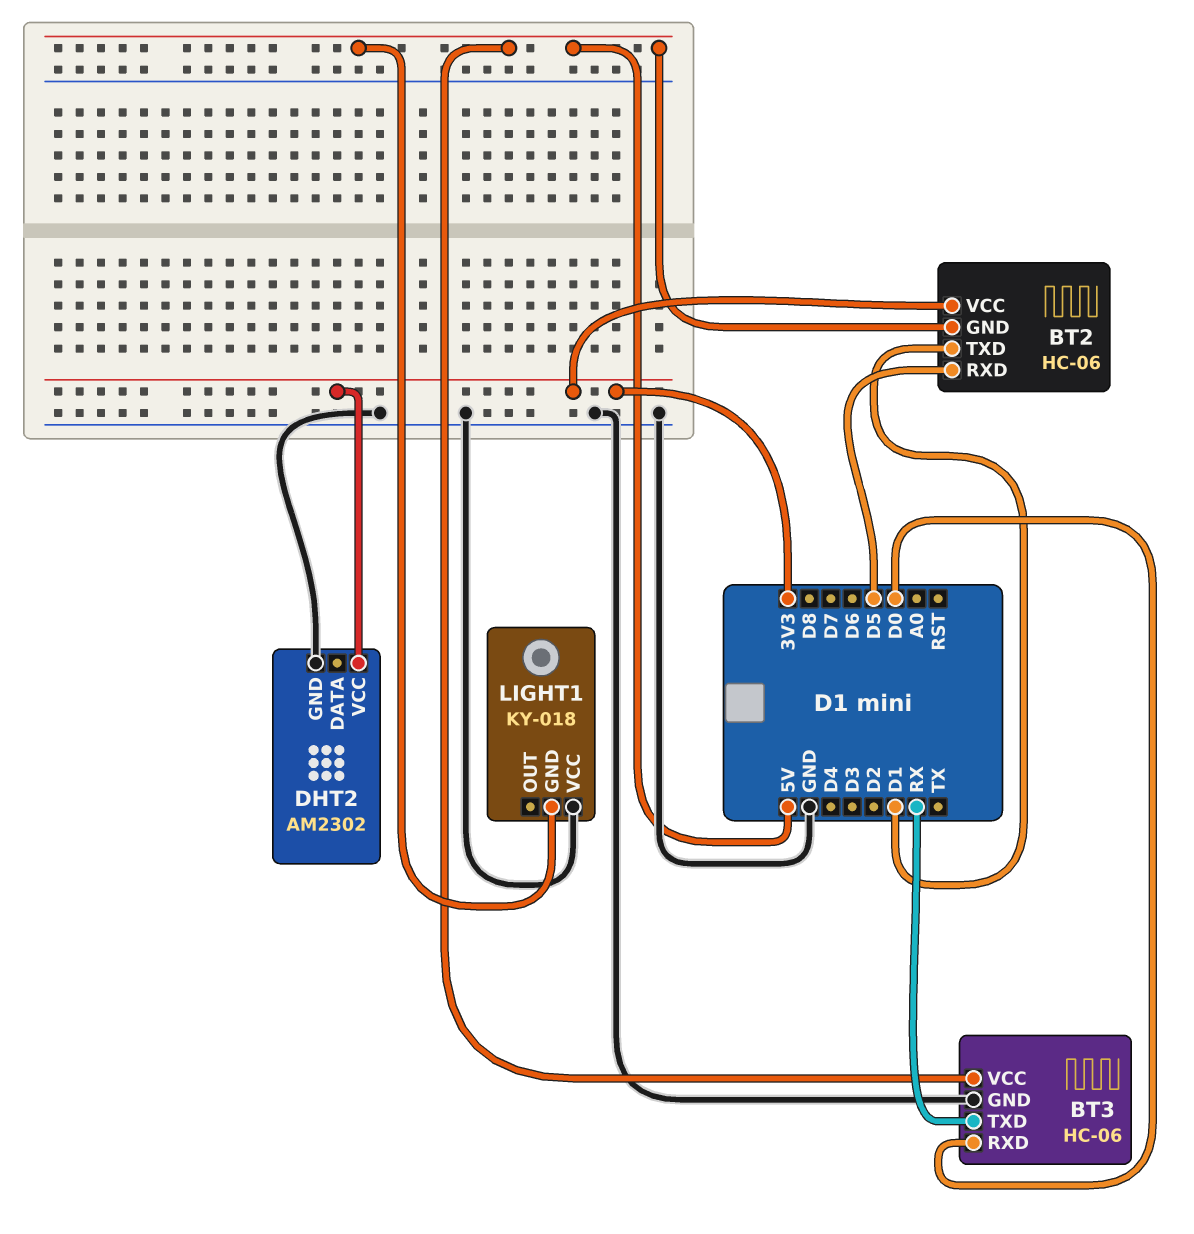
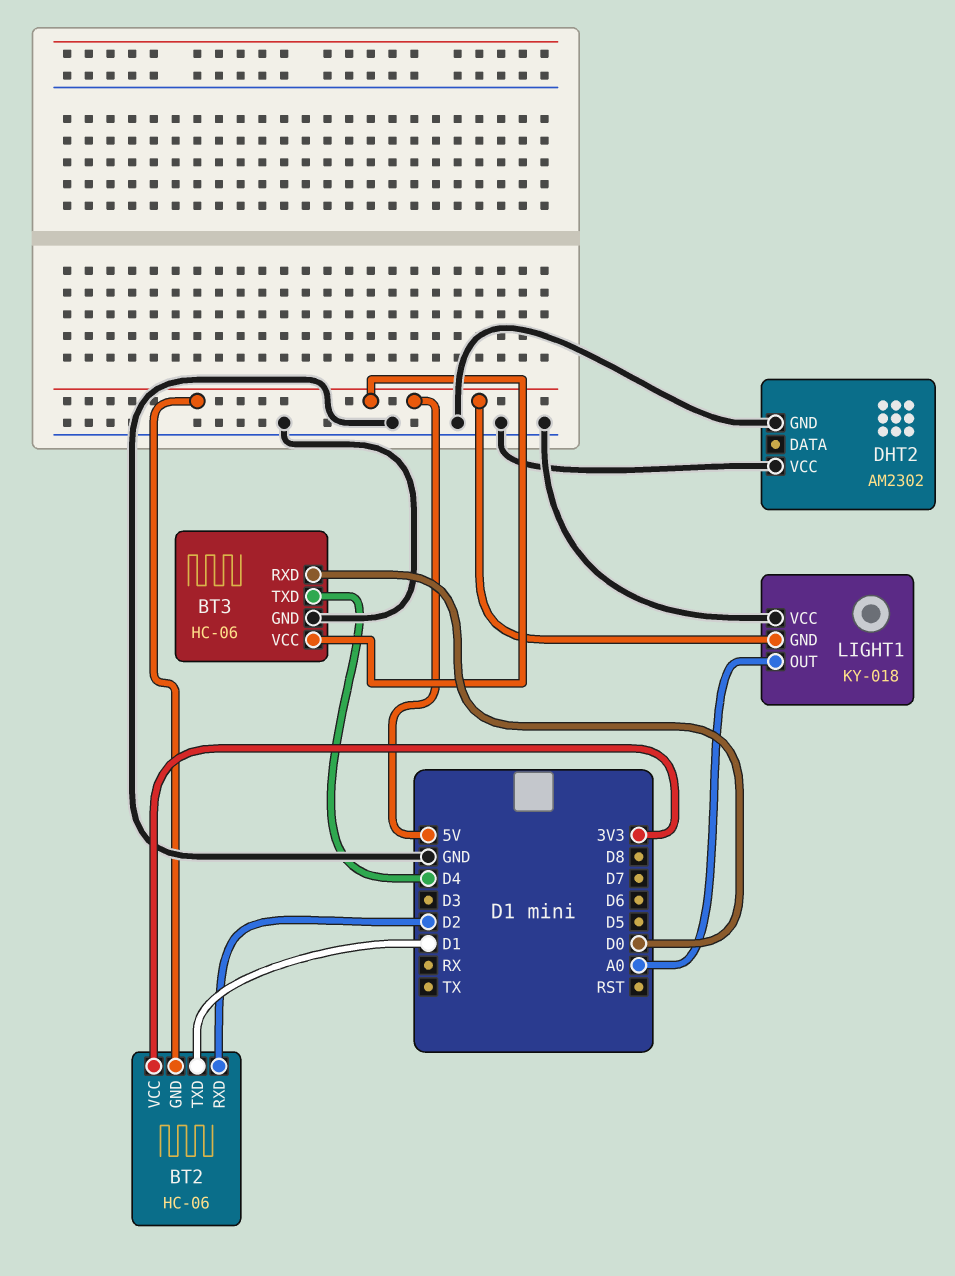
BT2 pin RXD: D5 -> D2
BT3 pin TXD: RX -> D4
DHT2 pin VCC: 3V3 -> GND
LIGHT1 pin OUT: none -> A0

